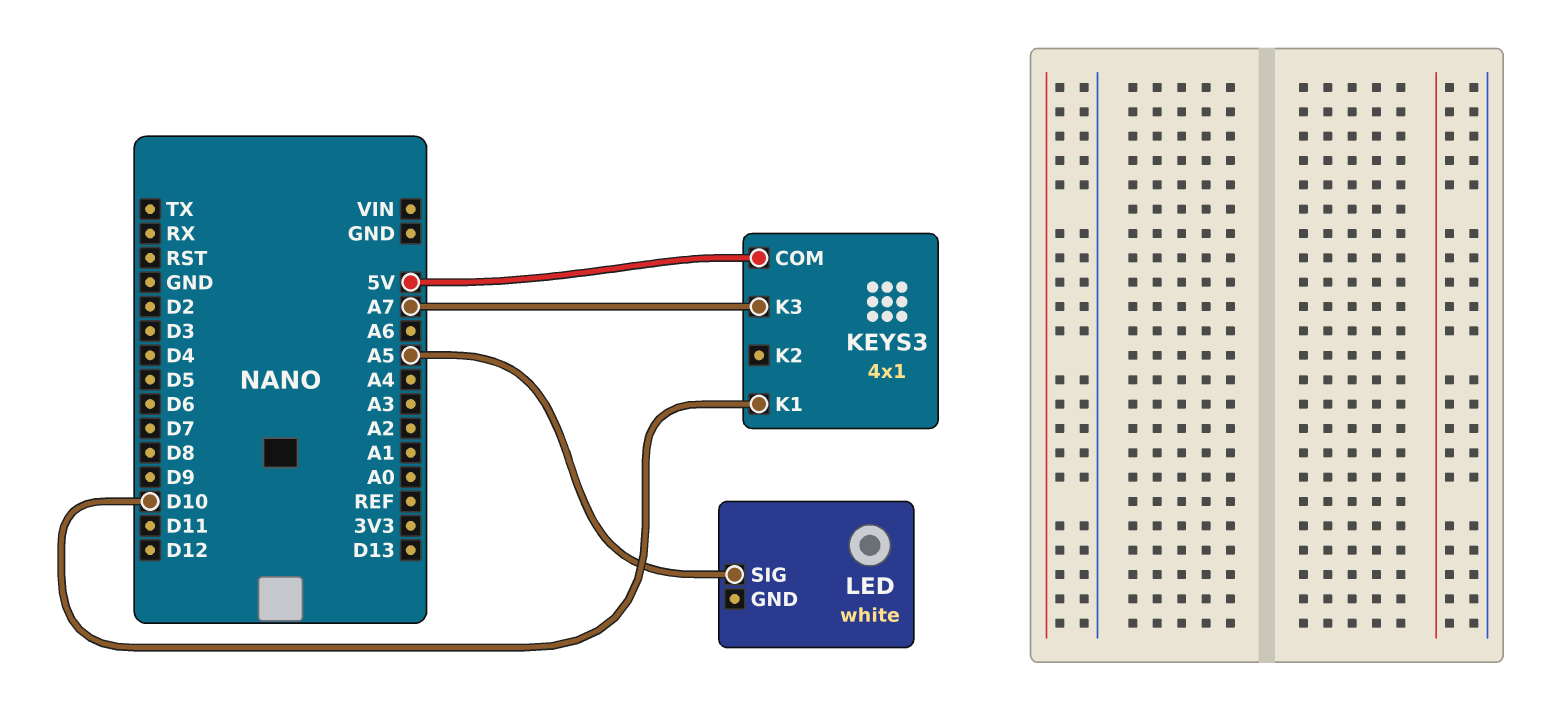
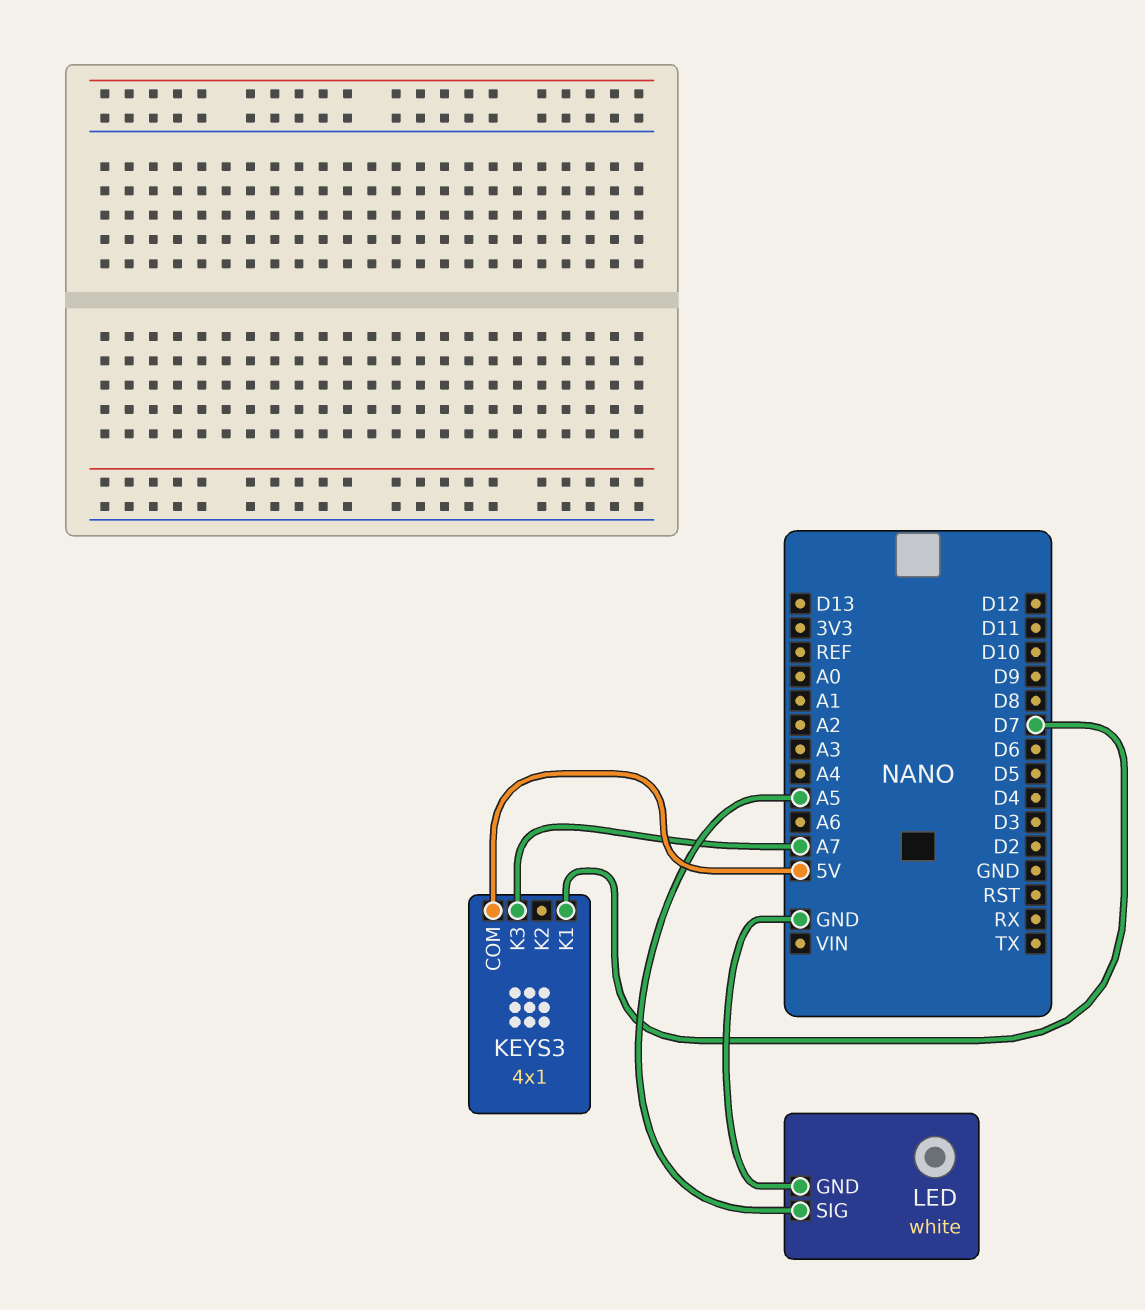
KEYS3 pin K1: D10 -> D7
LED pin GND: none -> GND

